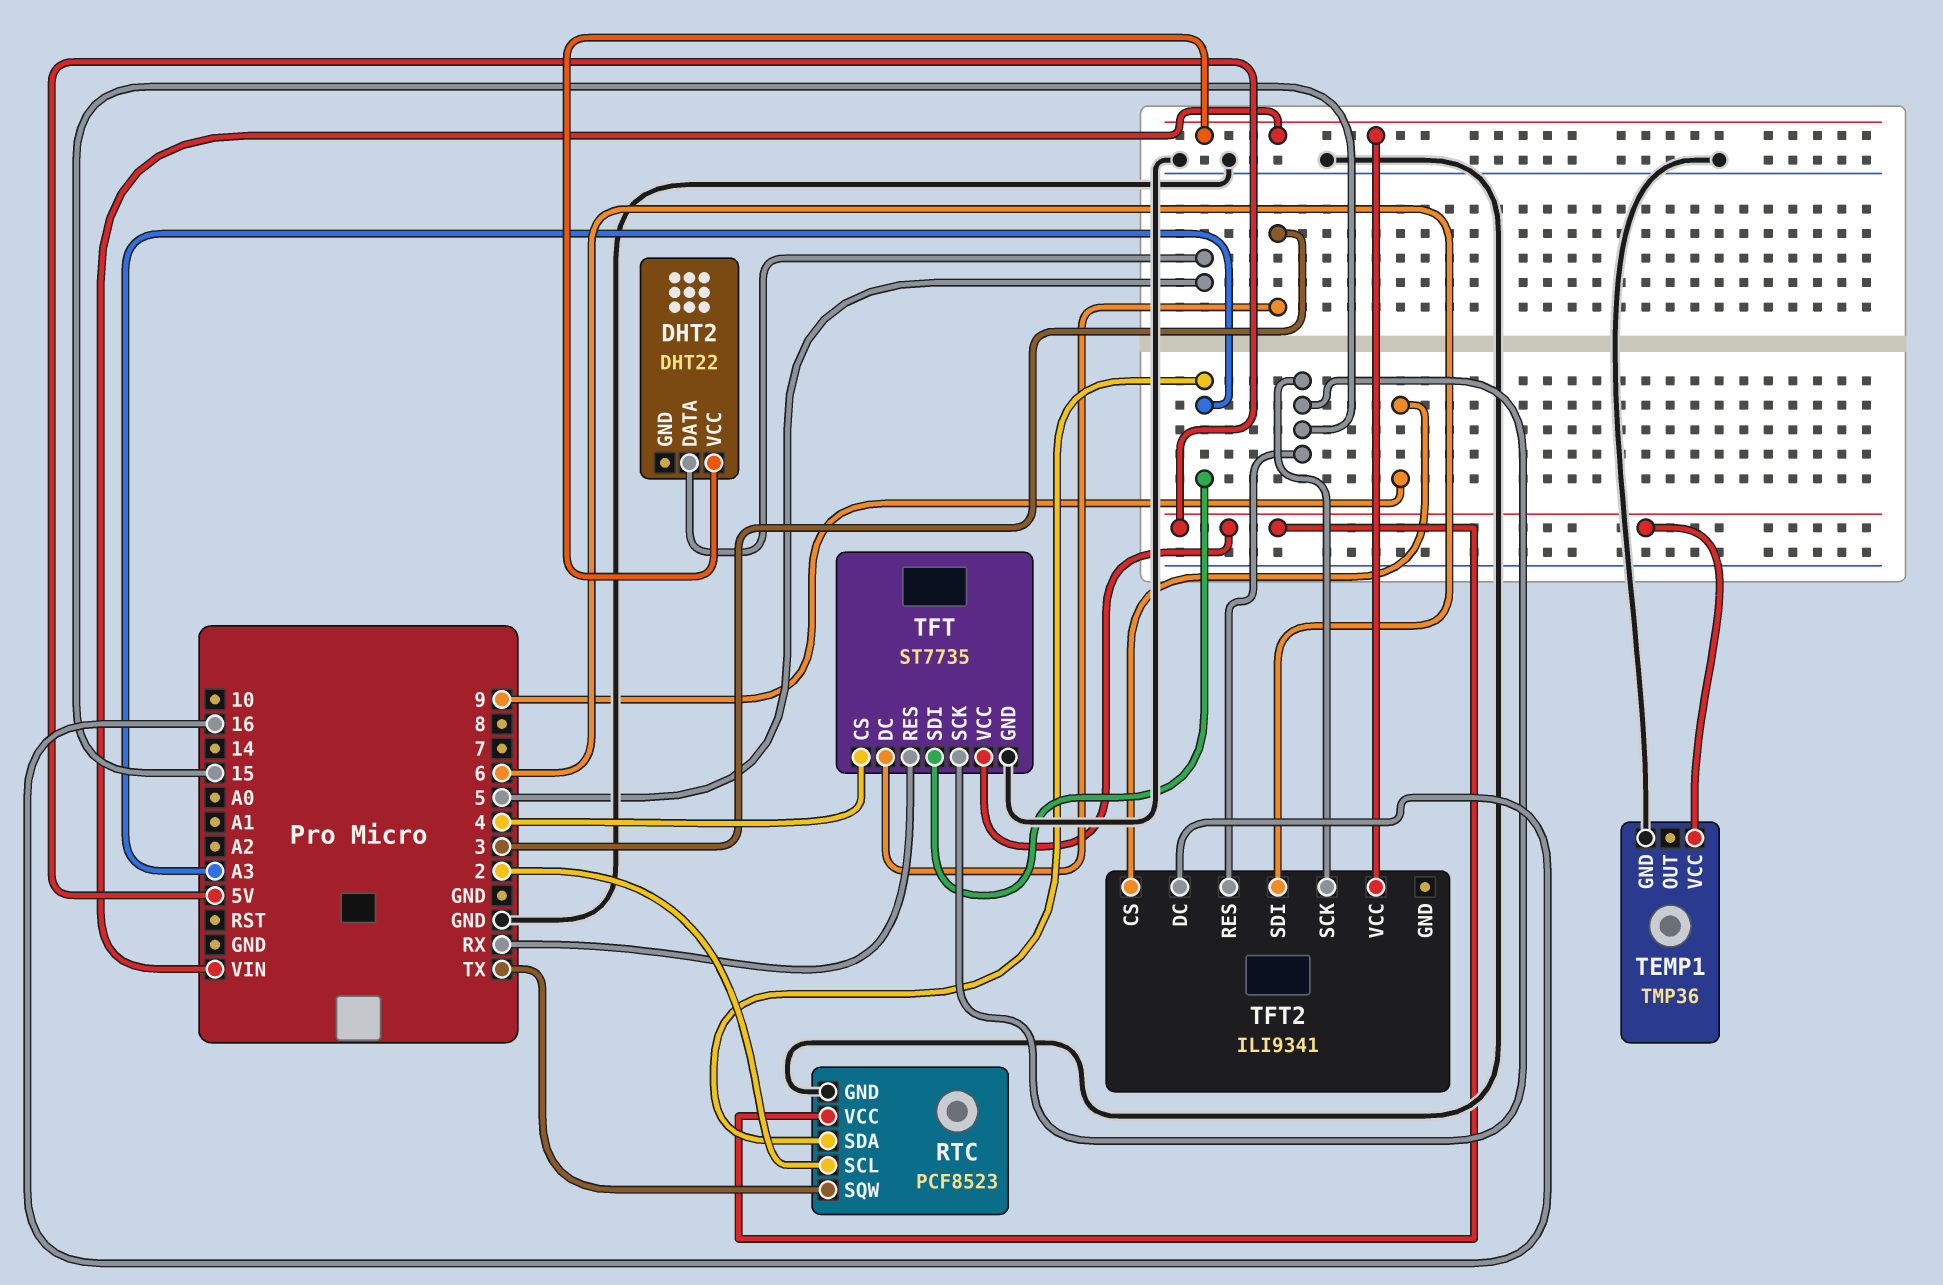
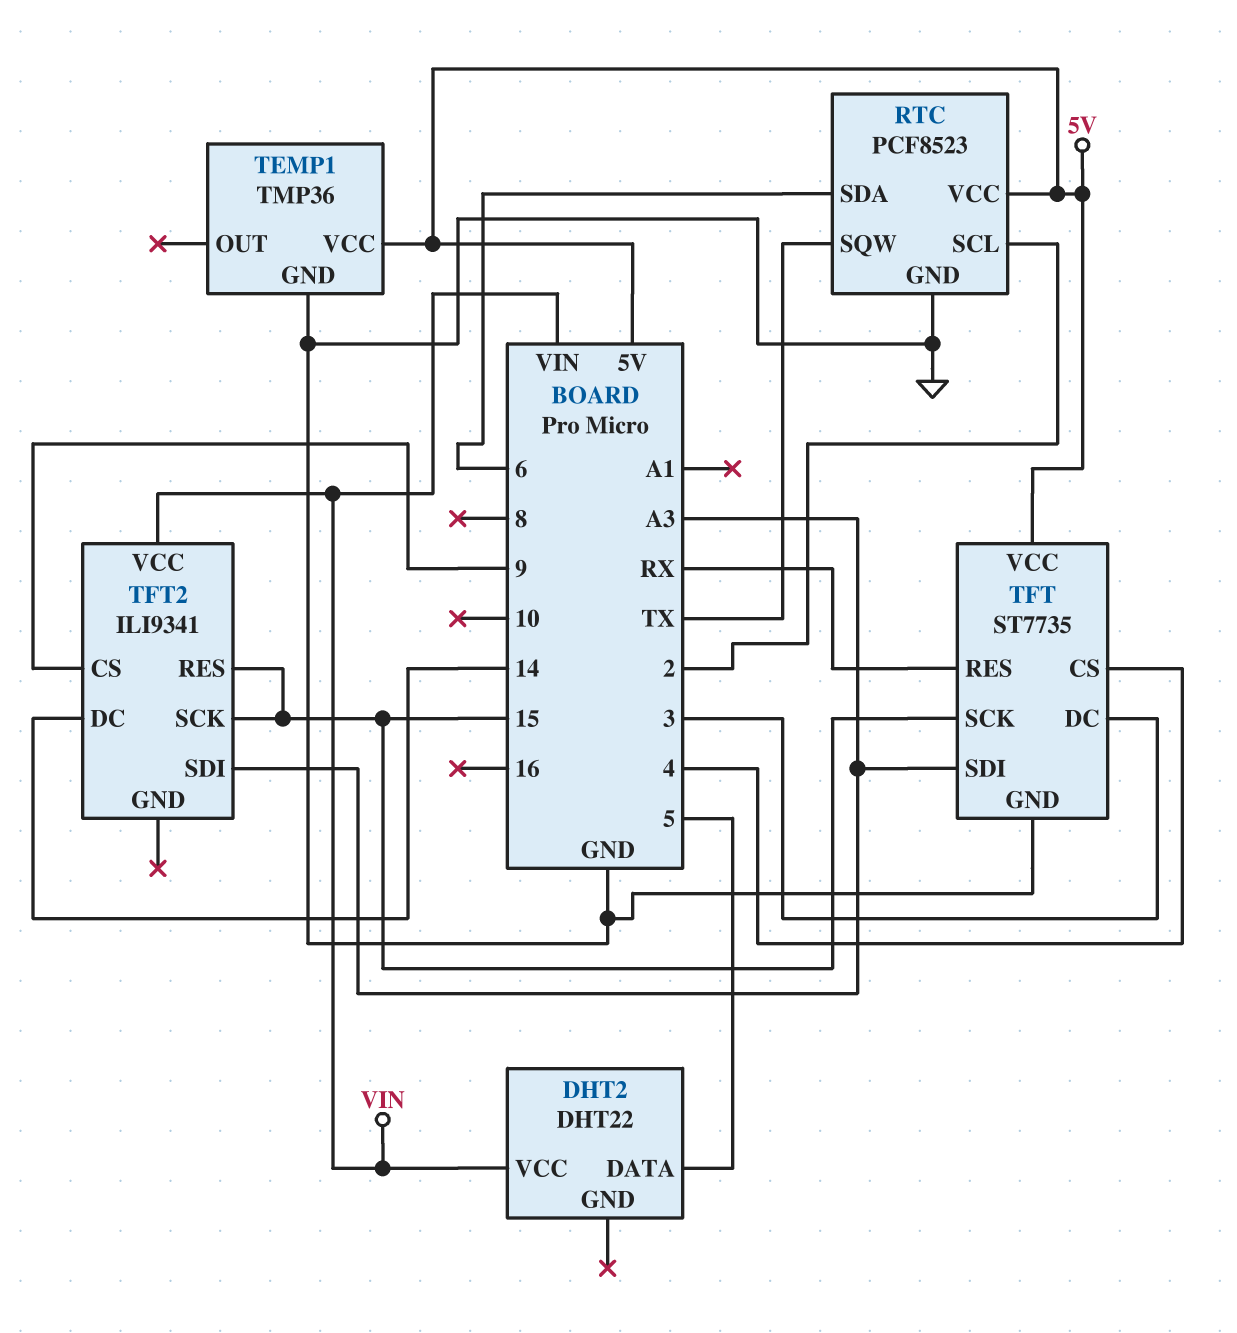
RTC pin SDA: A3 -> 6
TFT2 pin DC: 16 -> 14
TFT2 pin SDI: 6 -> A3

